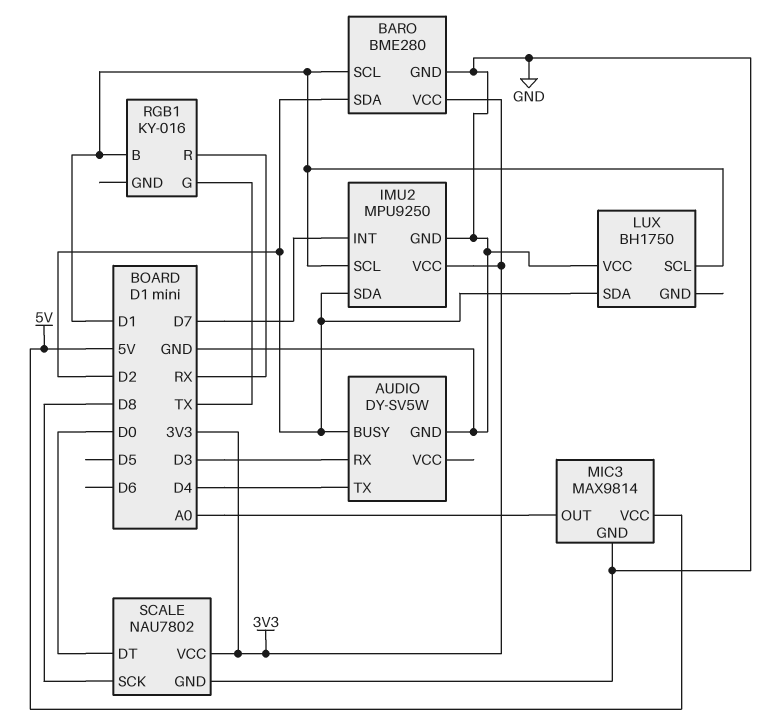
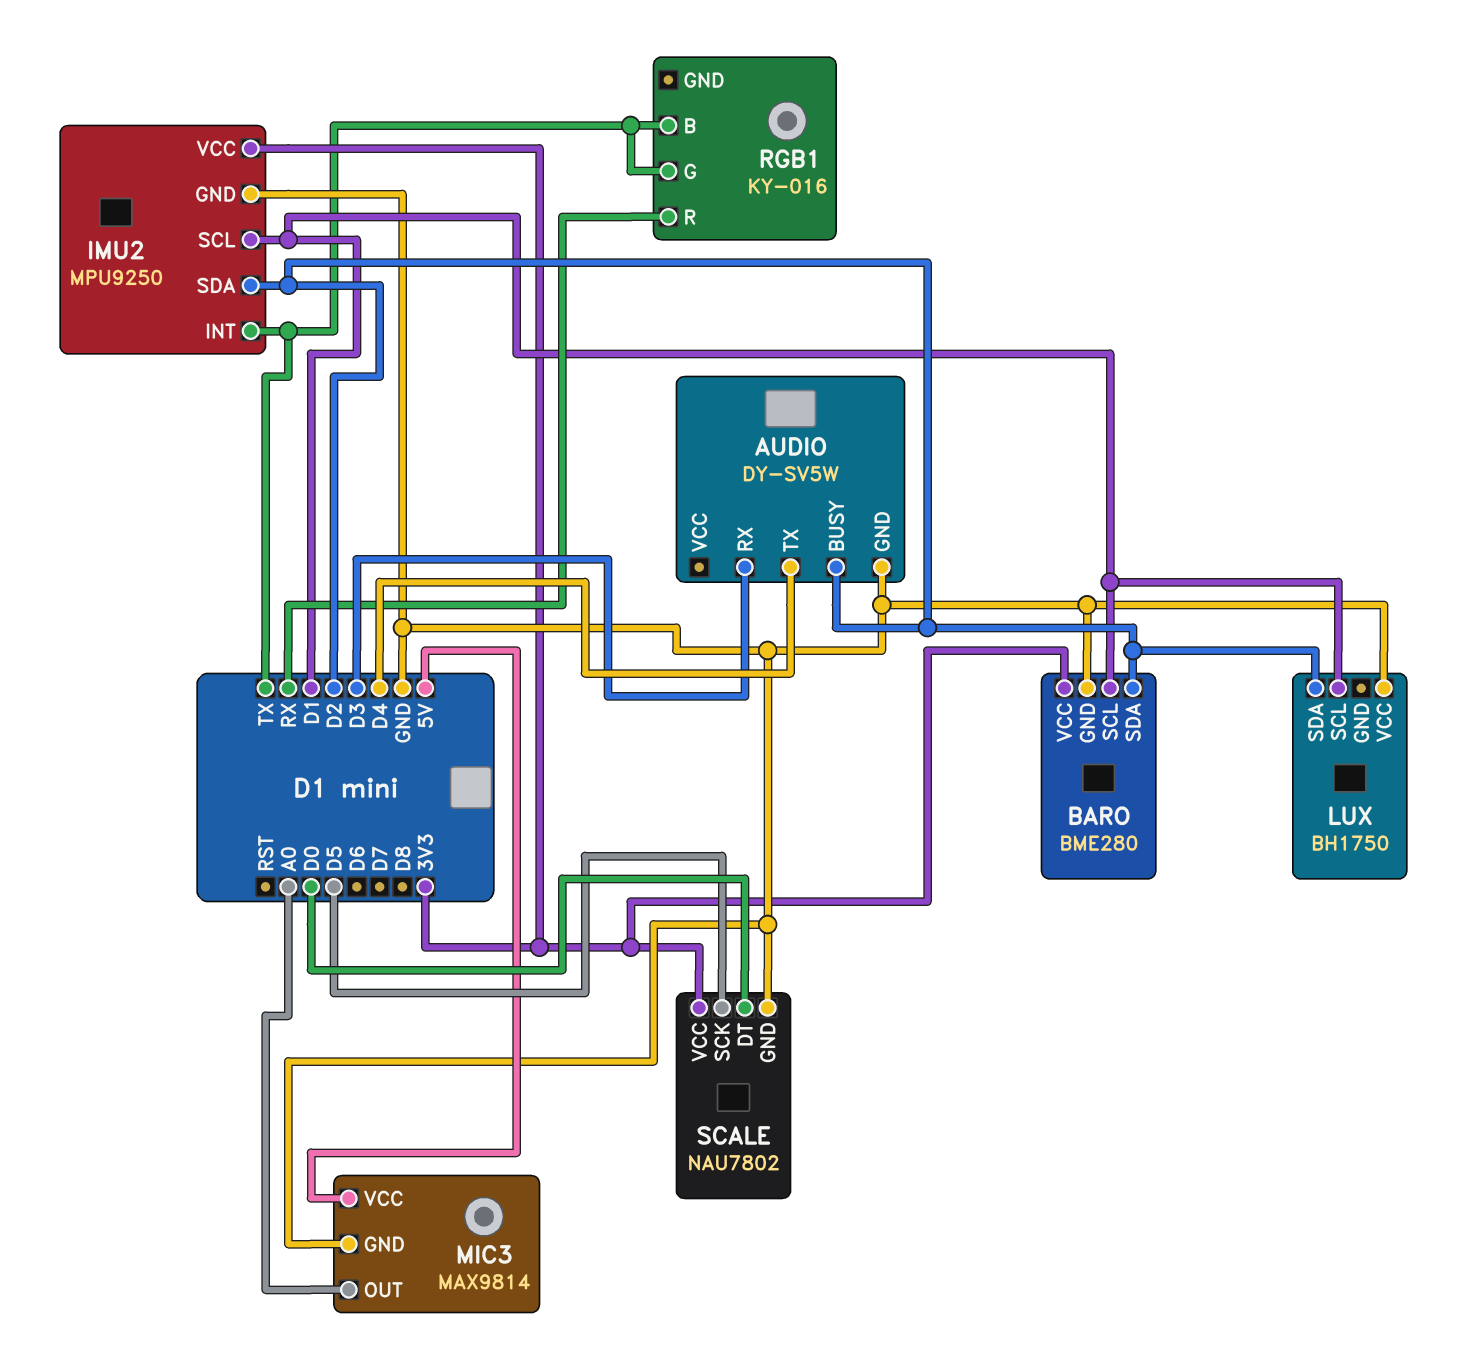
IMU2 pin INT: D7 -> TX
RGB1 pin B: D1 -> TX
SCALE pin SCK: D8 -> D5

